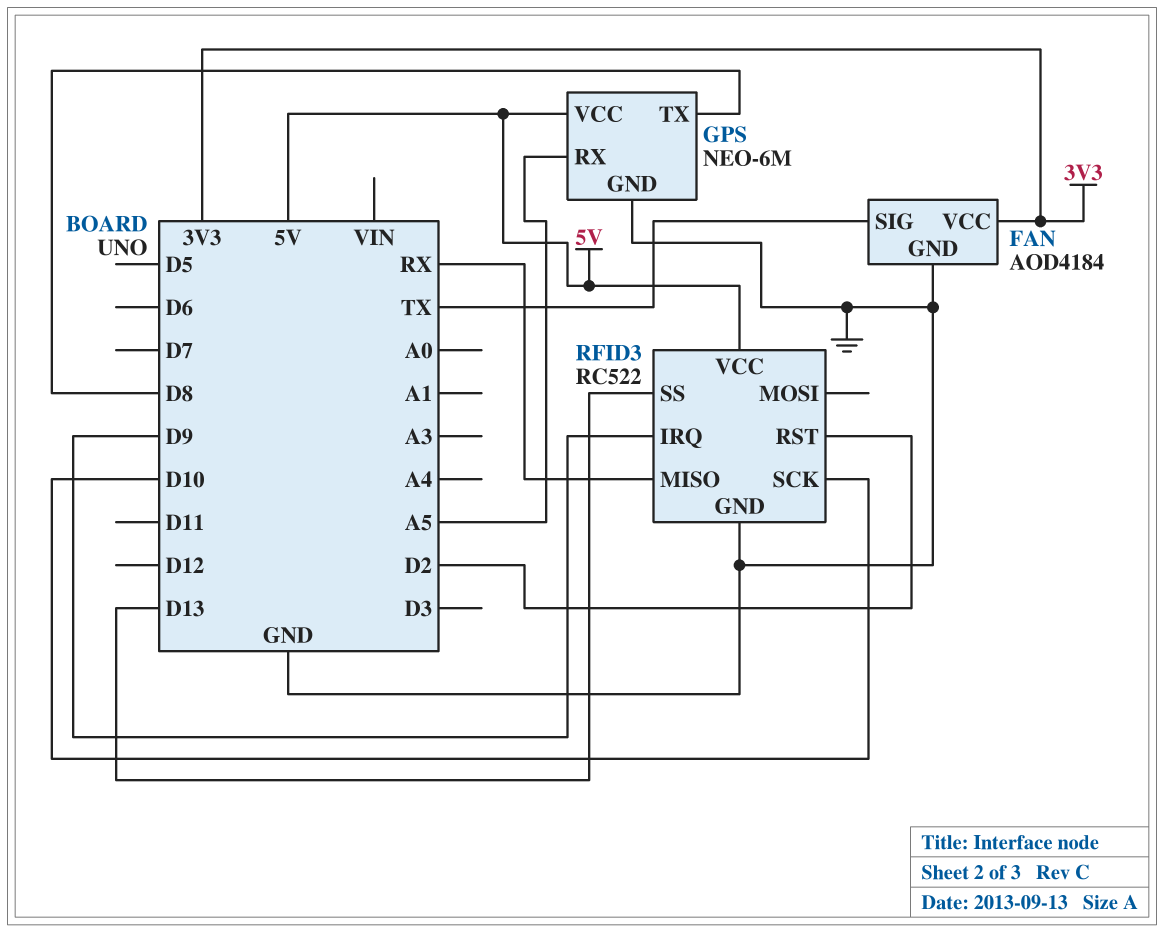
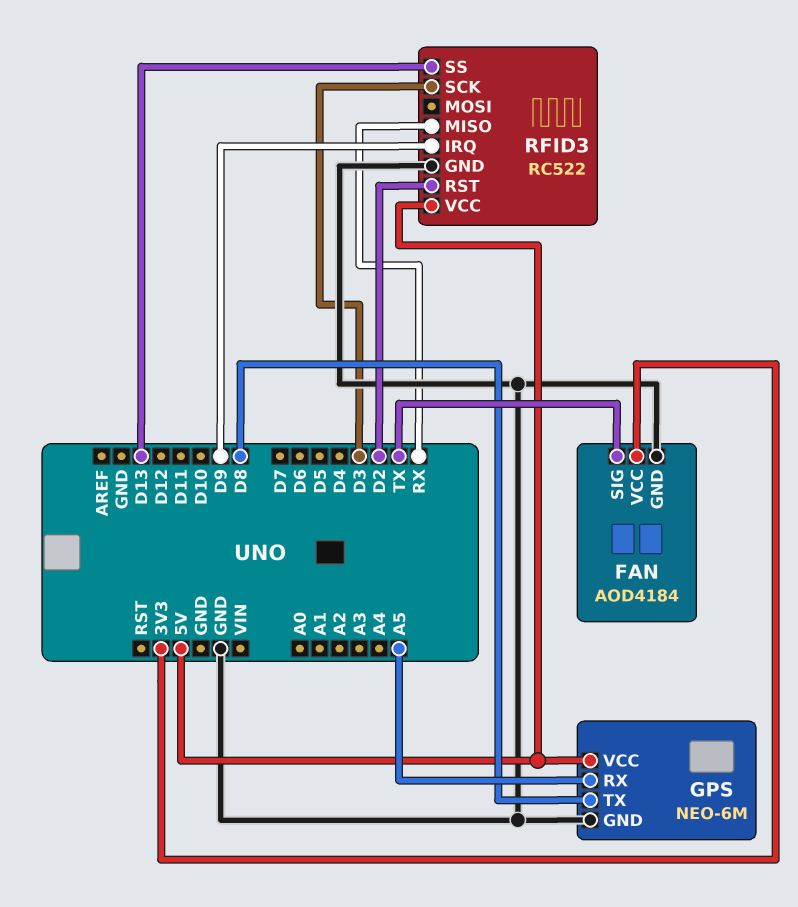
RFID3 pin SCK: D10 -> D3

